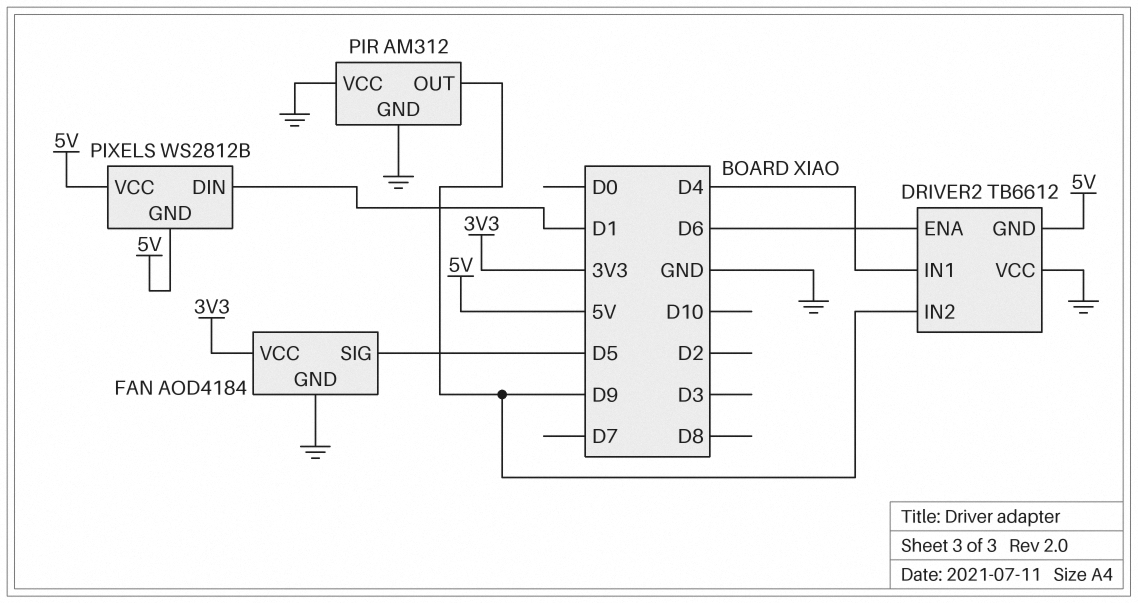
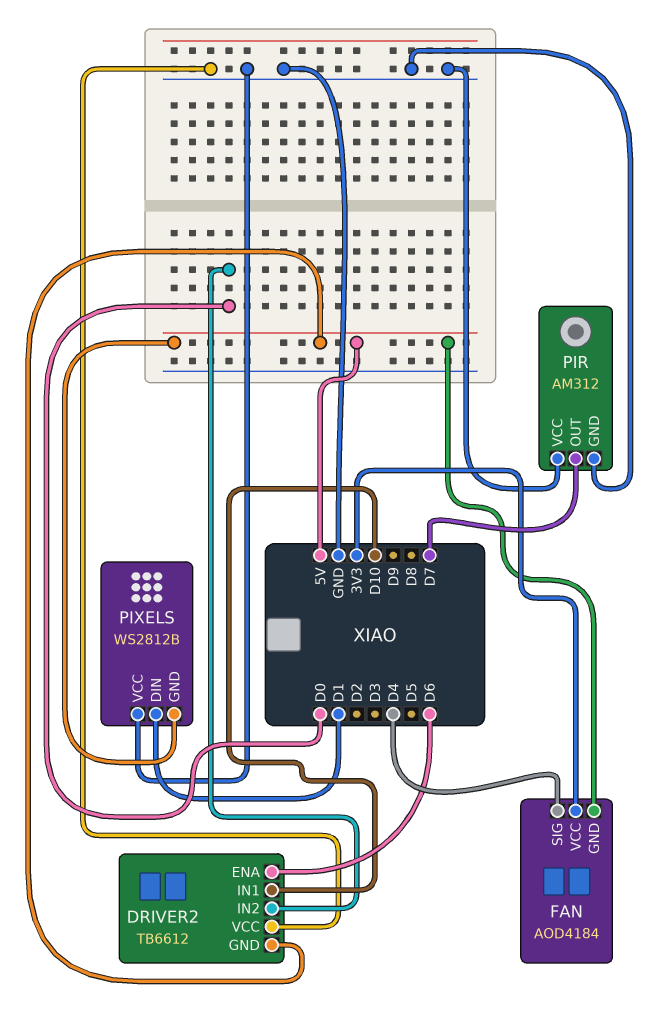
DRIVER2 pin IN1: D4 -> D10
DRIVER2 pin IN2: D9 -> D0
FAN pin GND: GND -> 5V
FAN pin SIG: D5 -> D4
PIR pin OUT: D9 -> D7
PIXELS pin VCC: 5V -> GND

